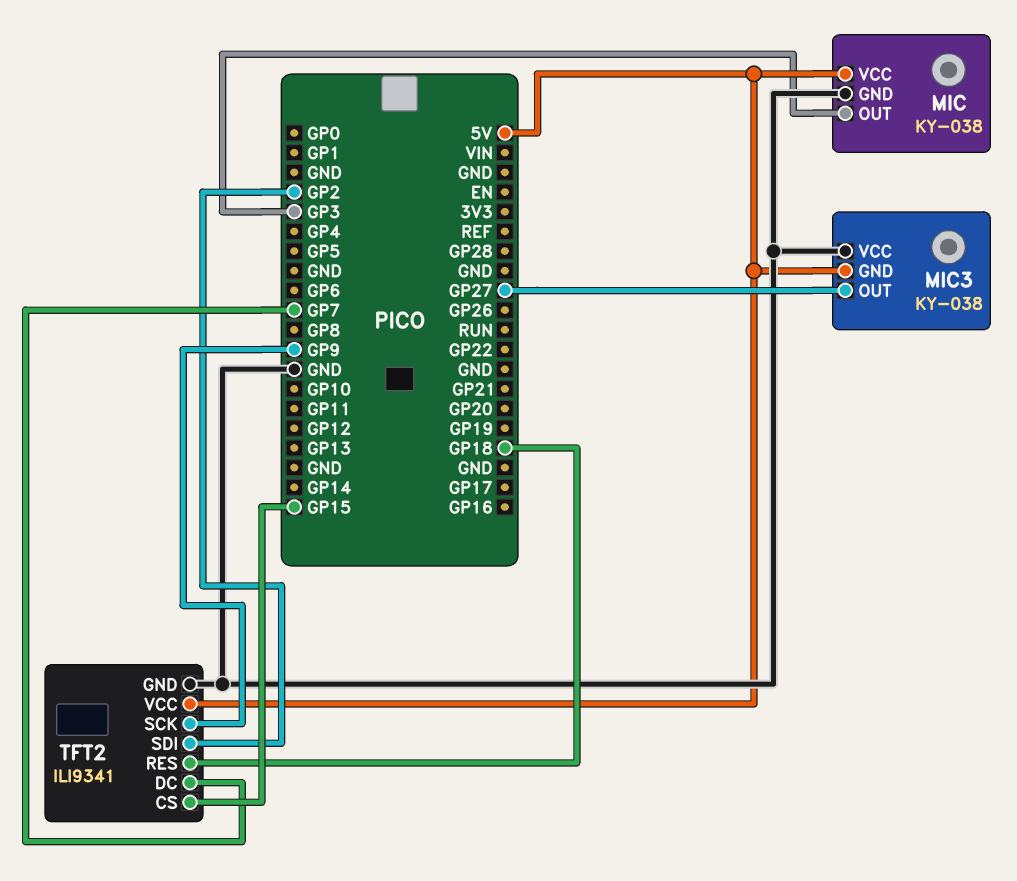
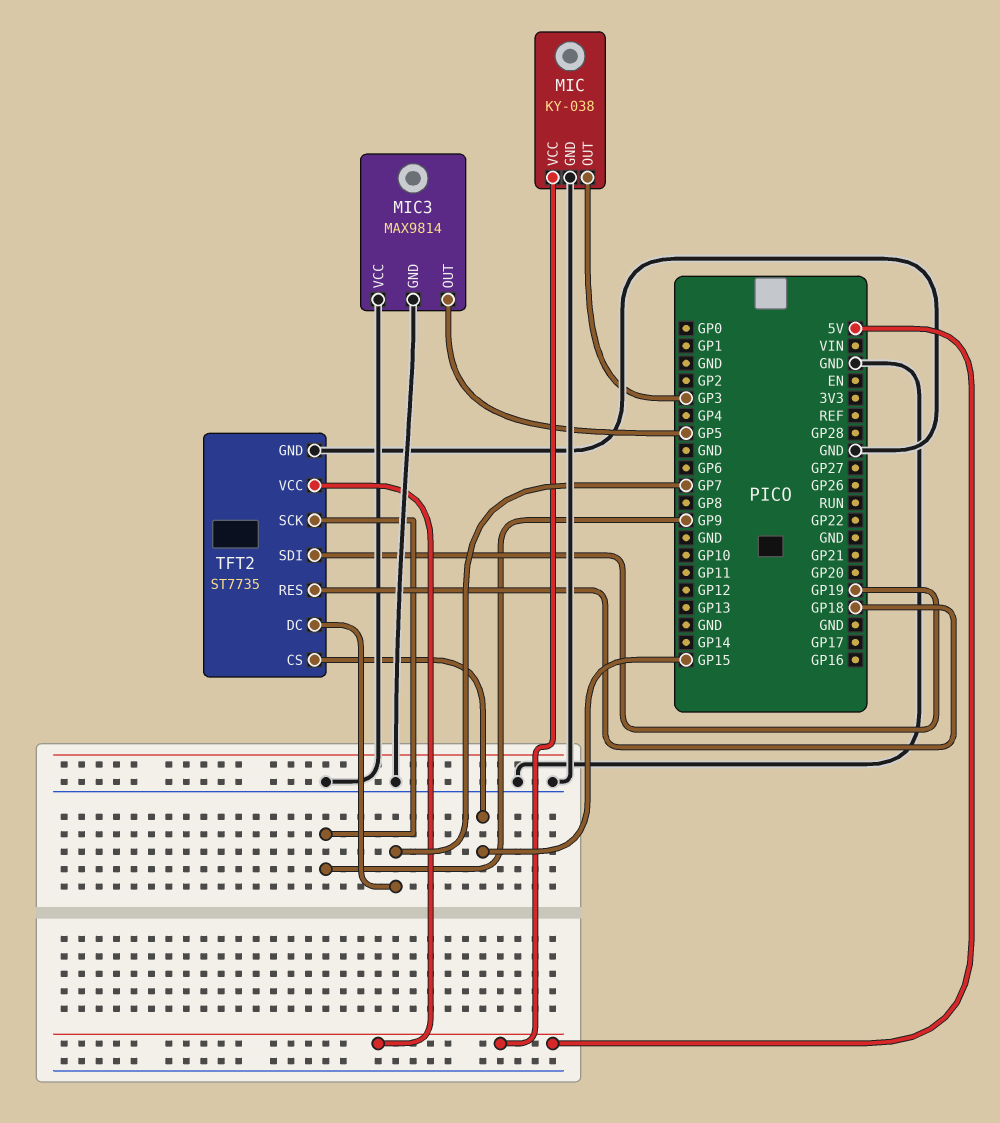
MIC3: KY-038 -> MAX9814
MIC3 pin GND: 5V -> GND
MIC3 pin OUT: GP27 -> GP5
TFT2: ILI9341 -> ST7735
TFT2 pin SDI: GP2 -> GP19

